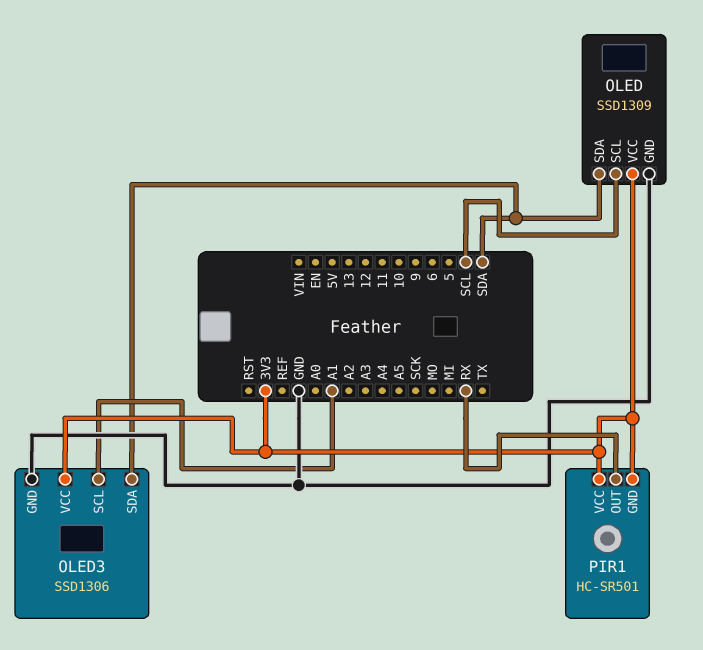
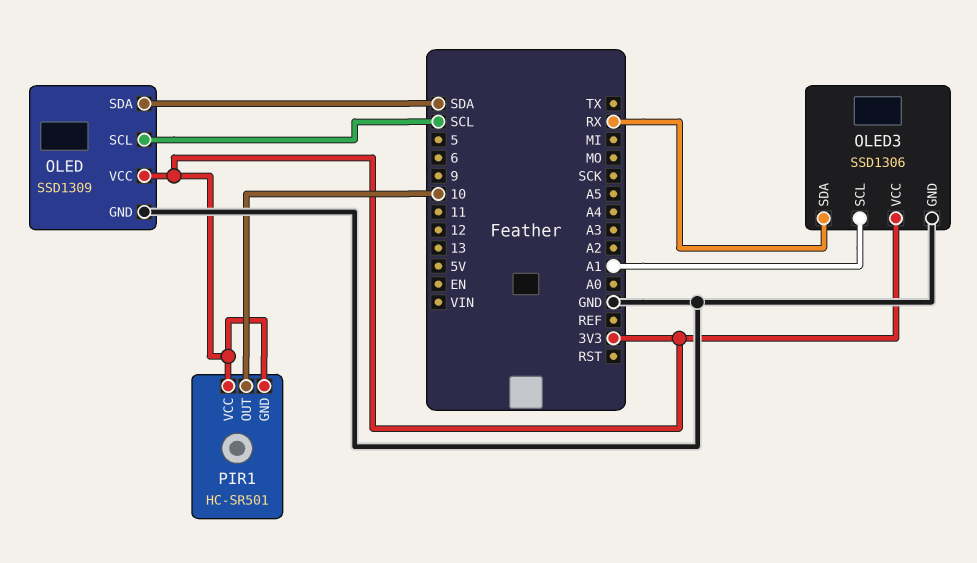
OLED3 pin SDA: SDA -> RX
PIR1 pin OUT: RX -> 10

